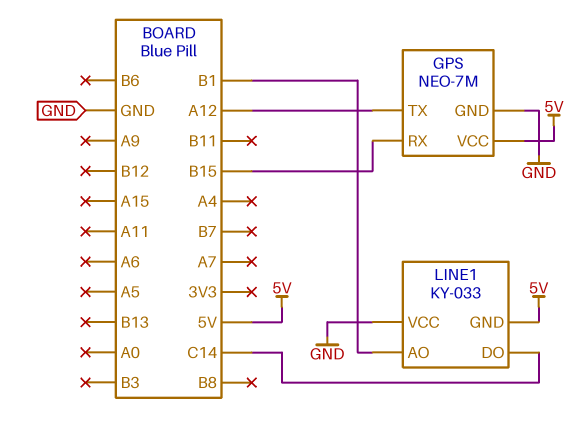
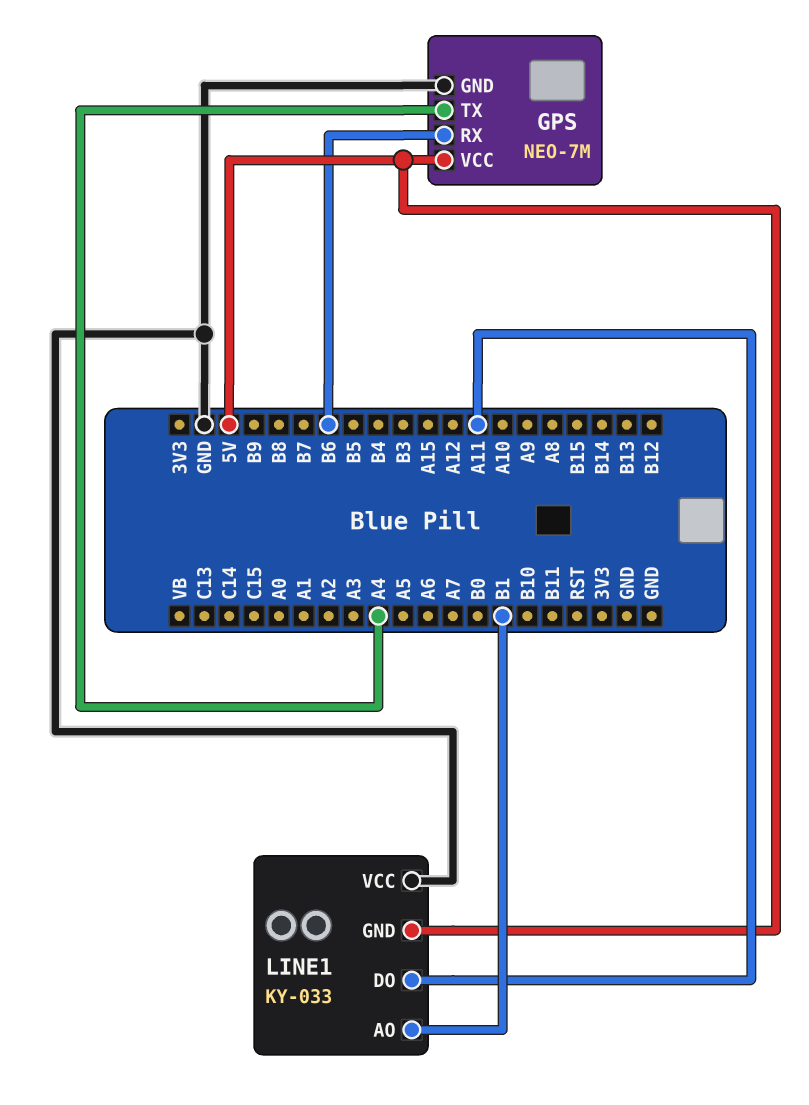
GPS pin RX: B15 -> B6
GPS pin TX: A12 -> A4
LINE1 pin DO: C14 -> A11

